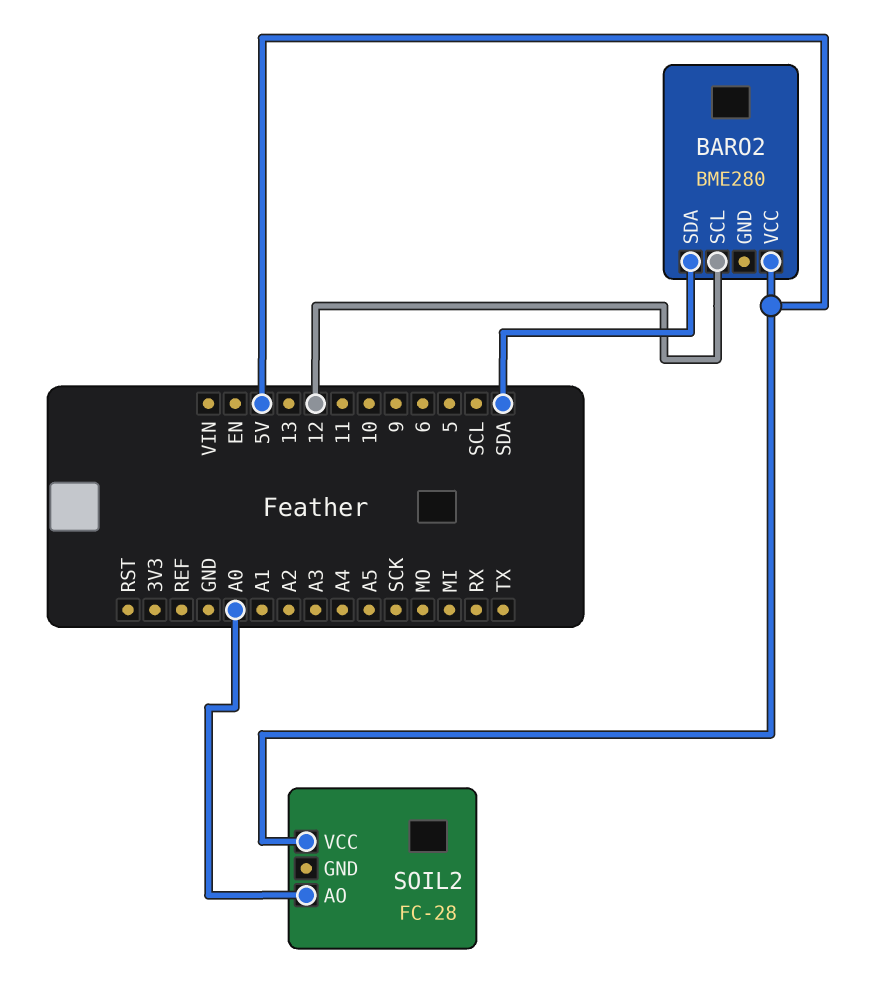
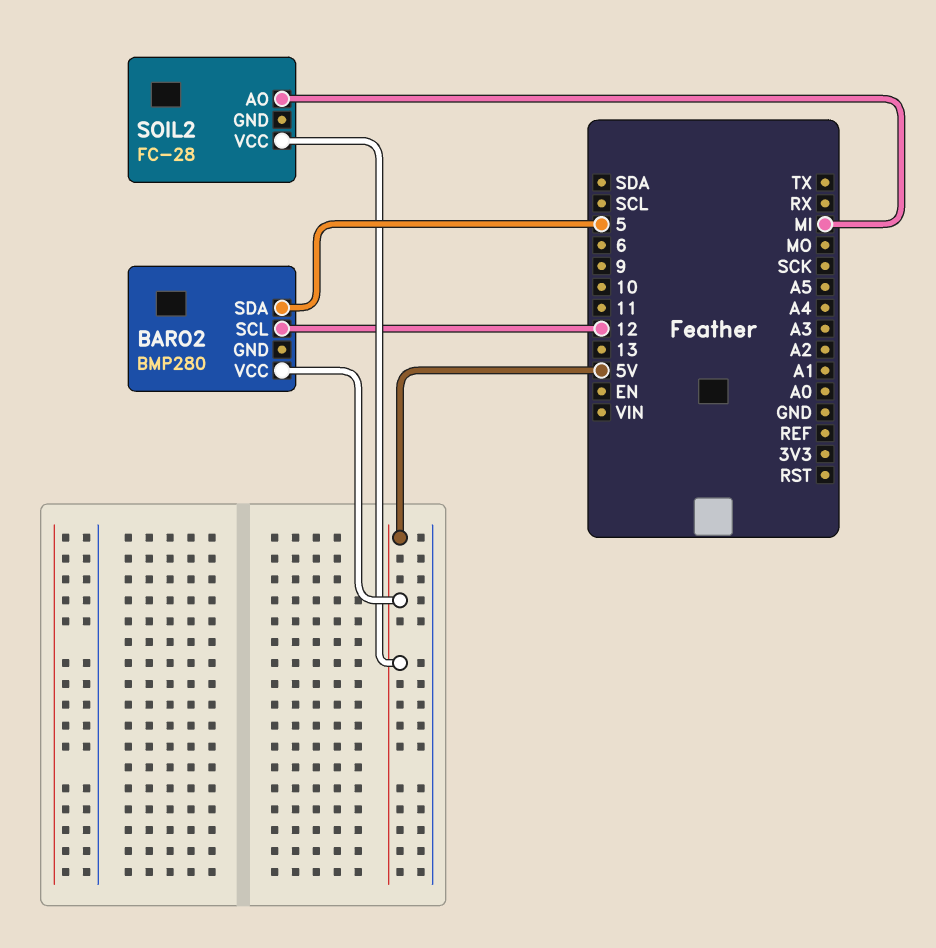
BARO2: BME280 -> BMP280
BARO2 pin SDA: SDA -> 5
SOIL2 pin AO: A0 -> MI

